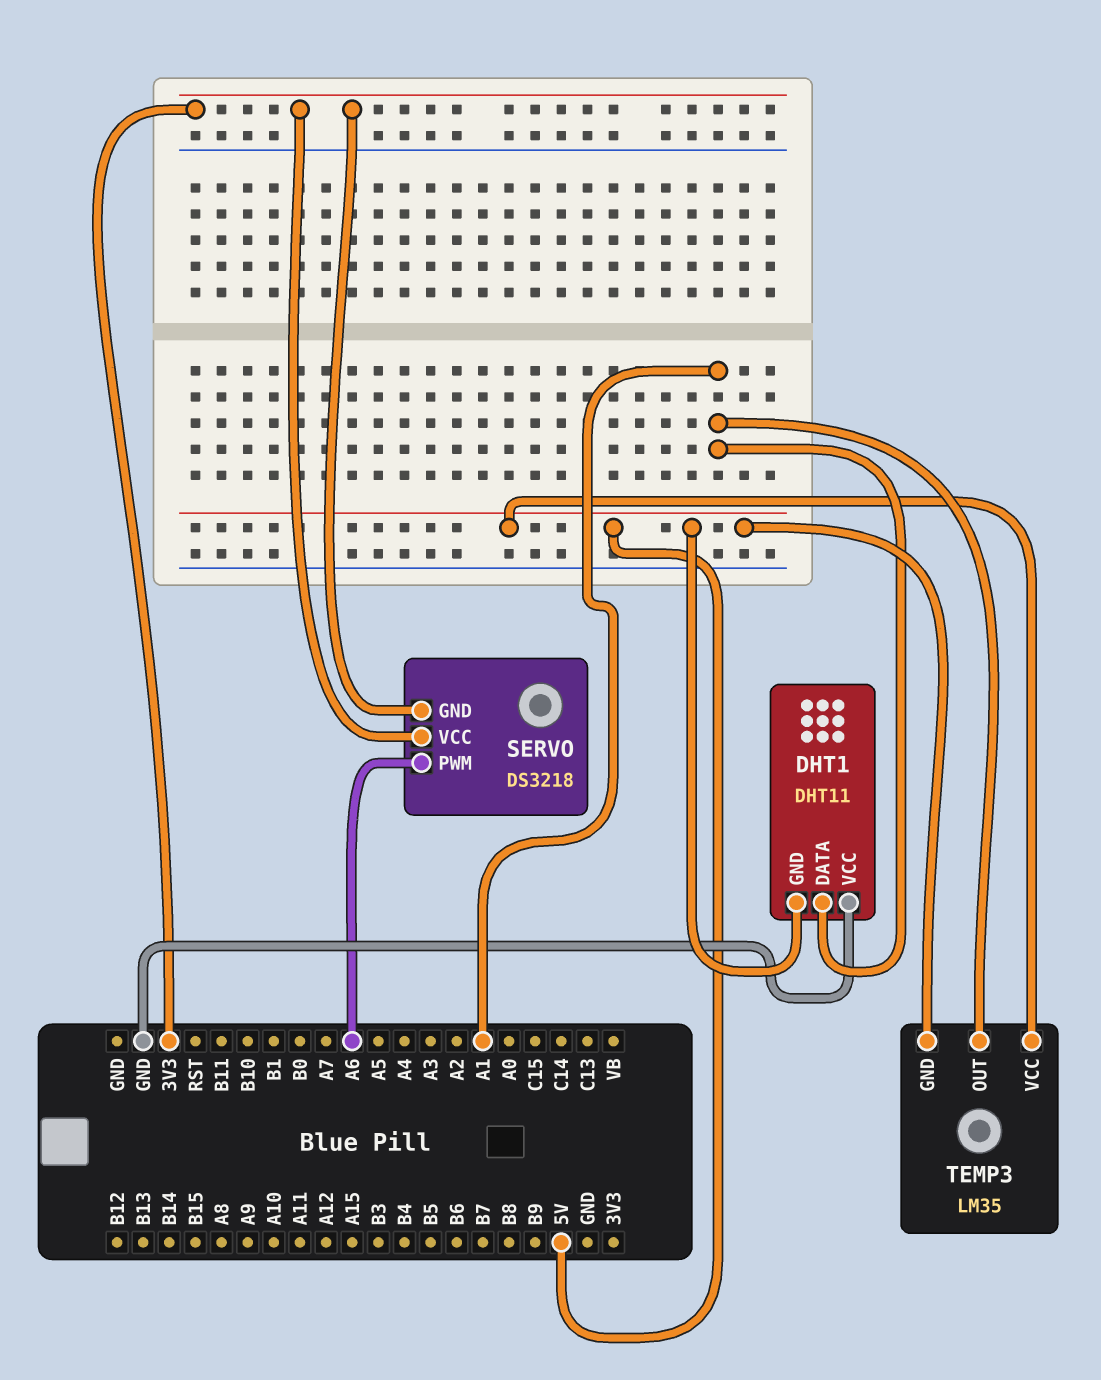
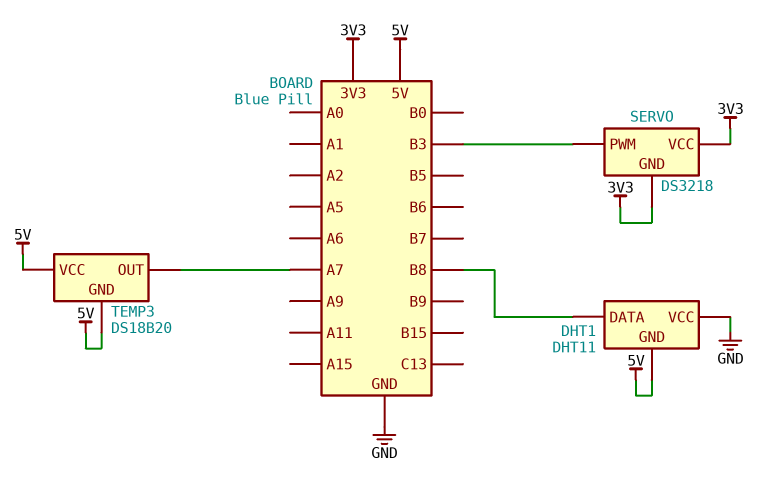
DHT1 pin DATA: A1 -> B8
SERVO pin PWM: A6 -> B3
TEMP3: LM35 -> DS18B20
TEMP3 pin OUT: A1 -> A7

